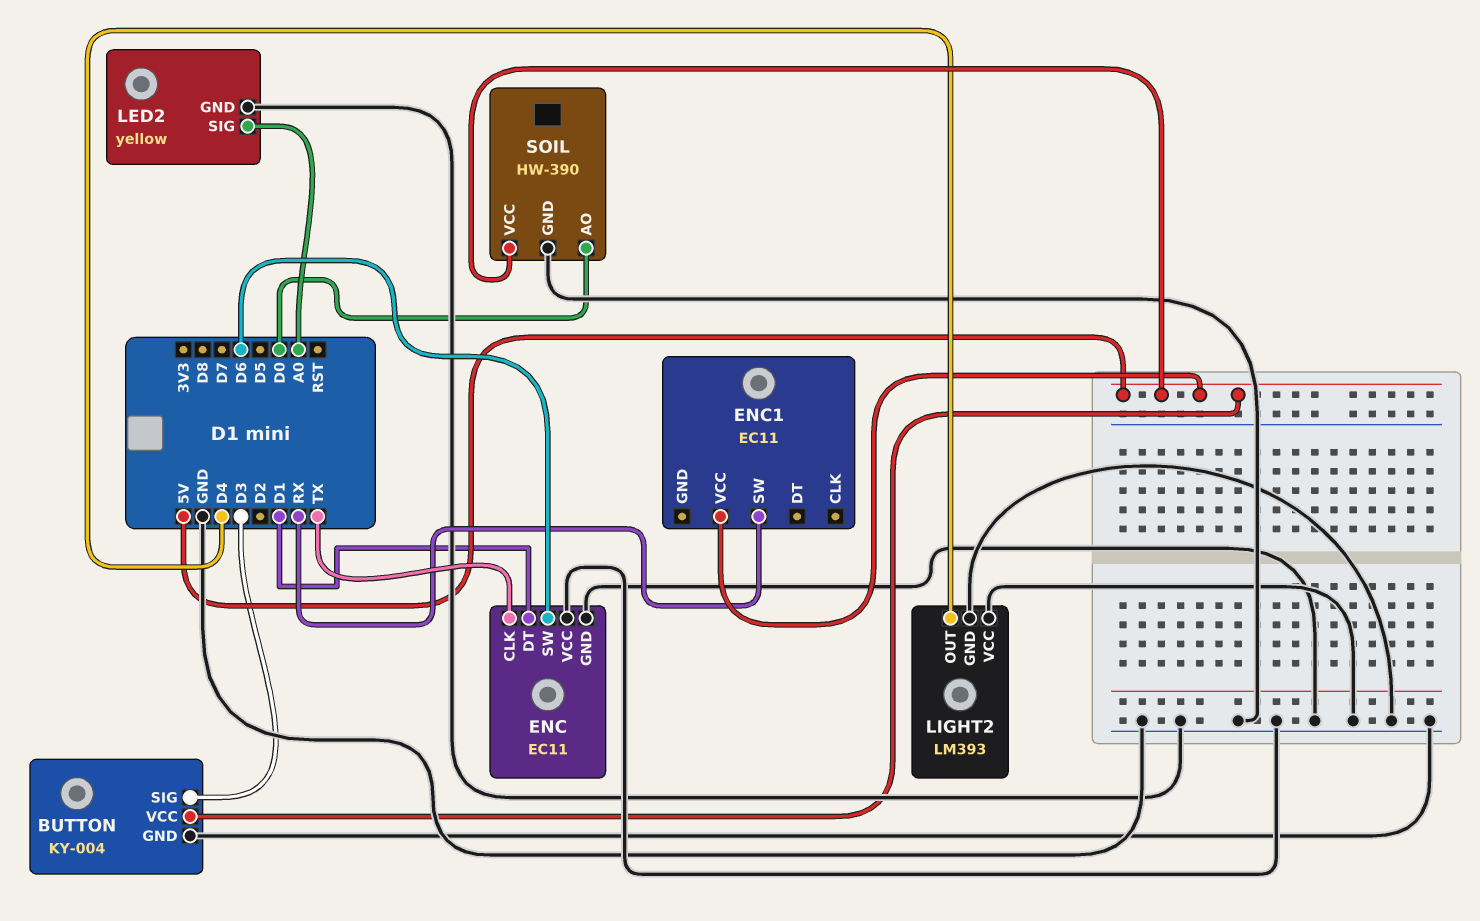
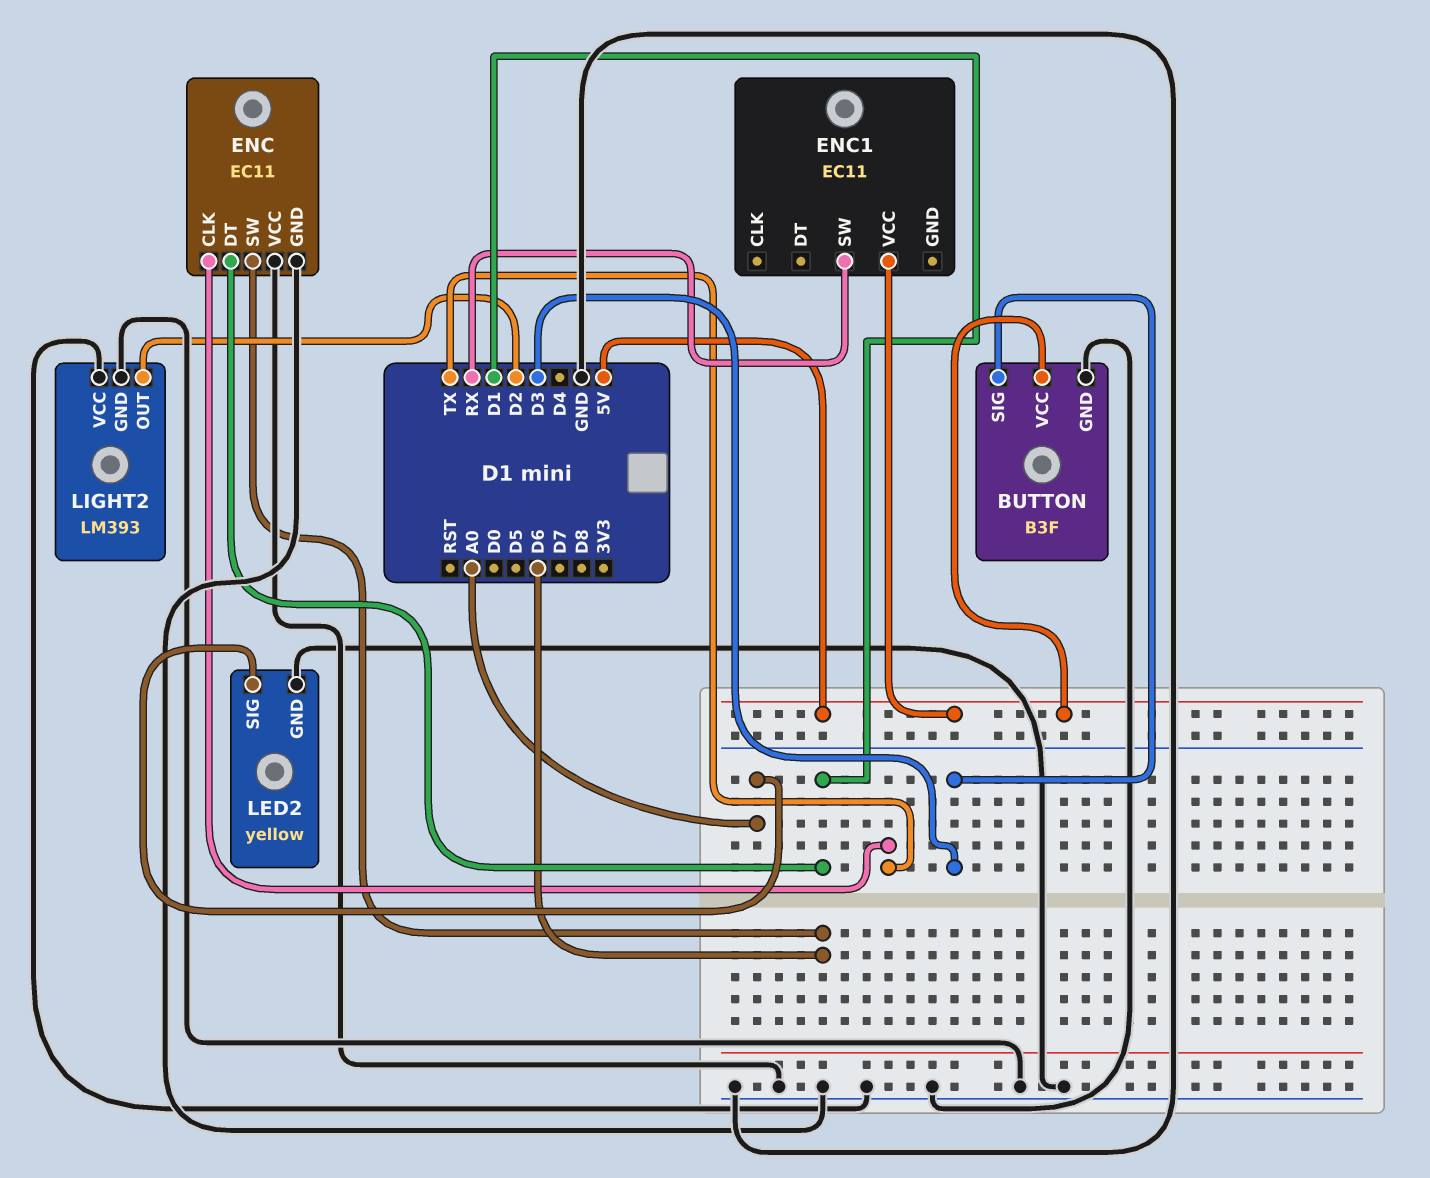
BUTTON: KY-004 -> B3F
LIGHT2 pin OUT: D4 -> D2
SOIL: HW-390 -> none
SOIL pin AO: D0 -> none
SOIL pin GND: GND -> none
SOIL pin VCC: 5V -> none

